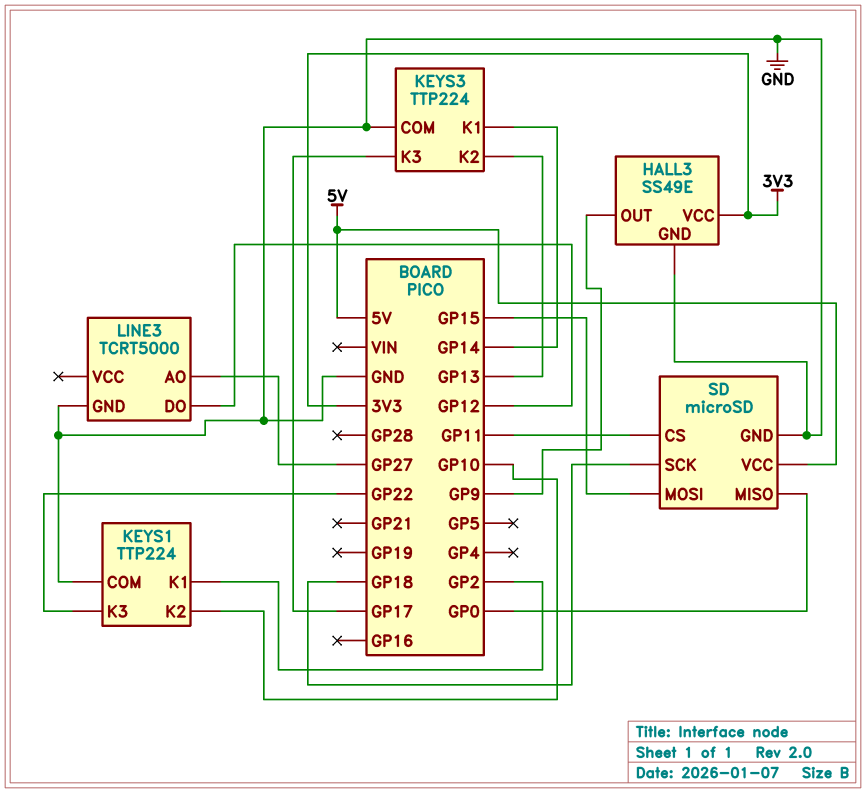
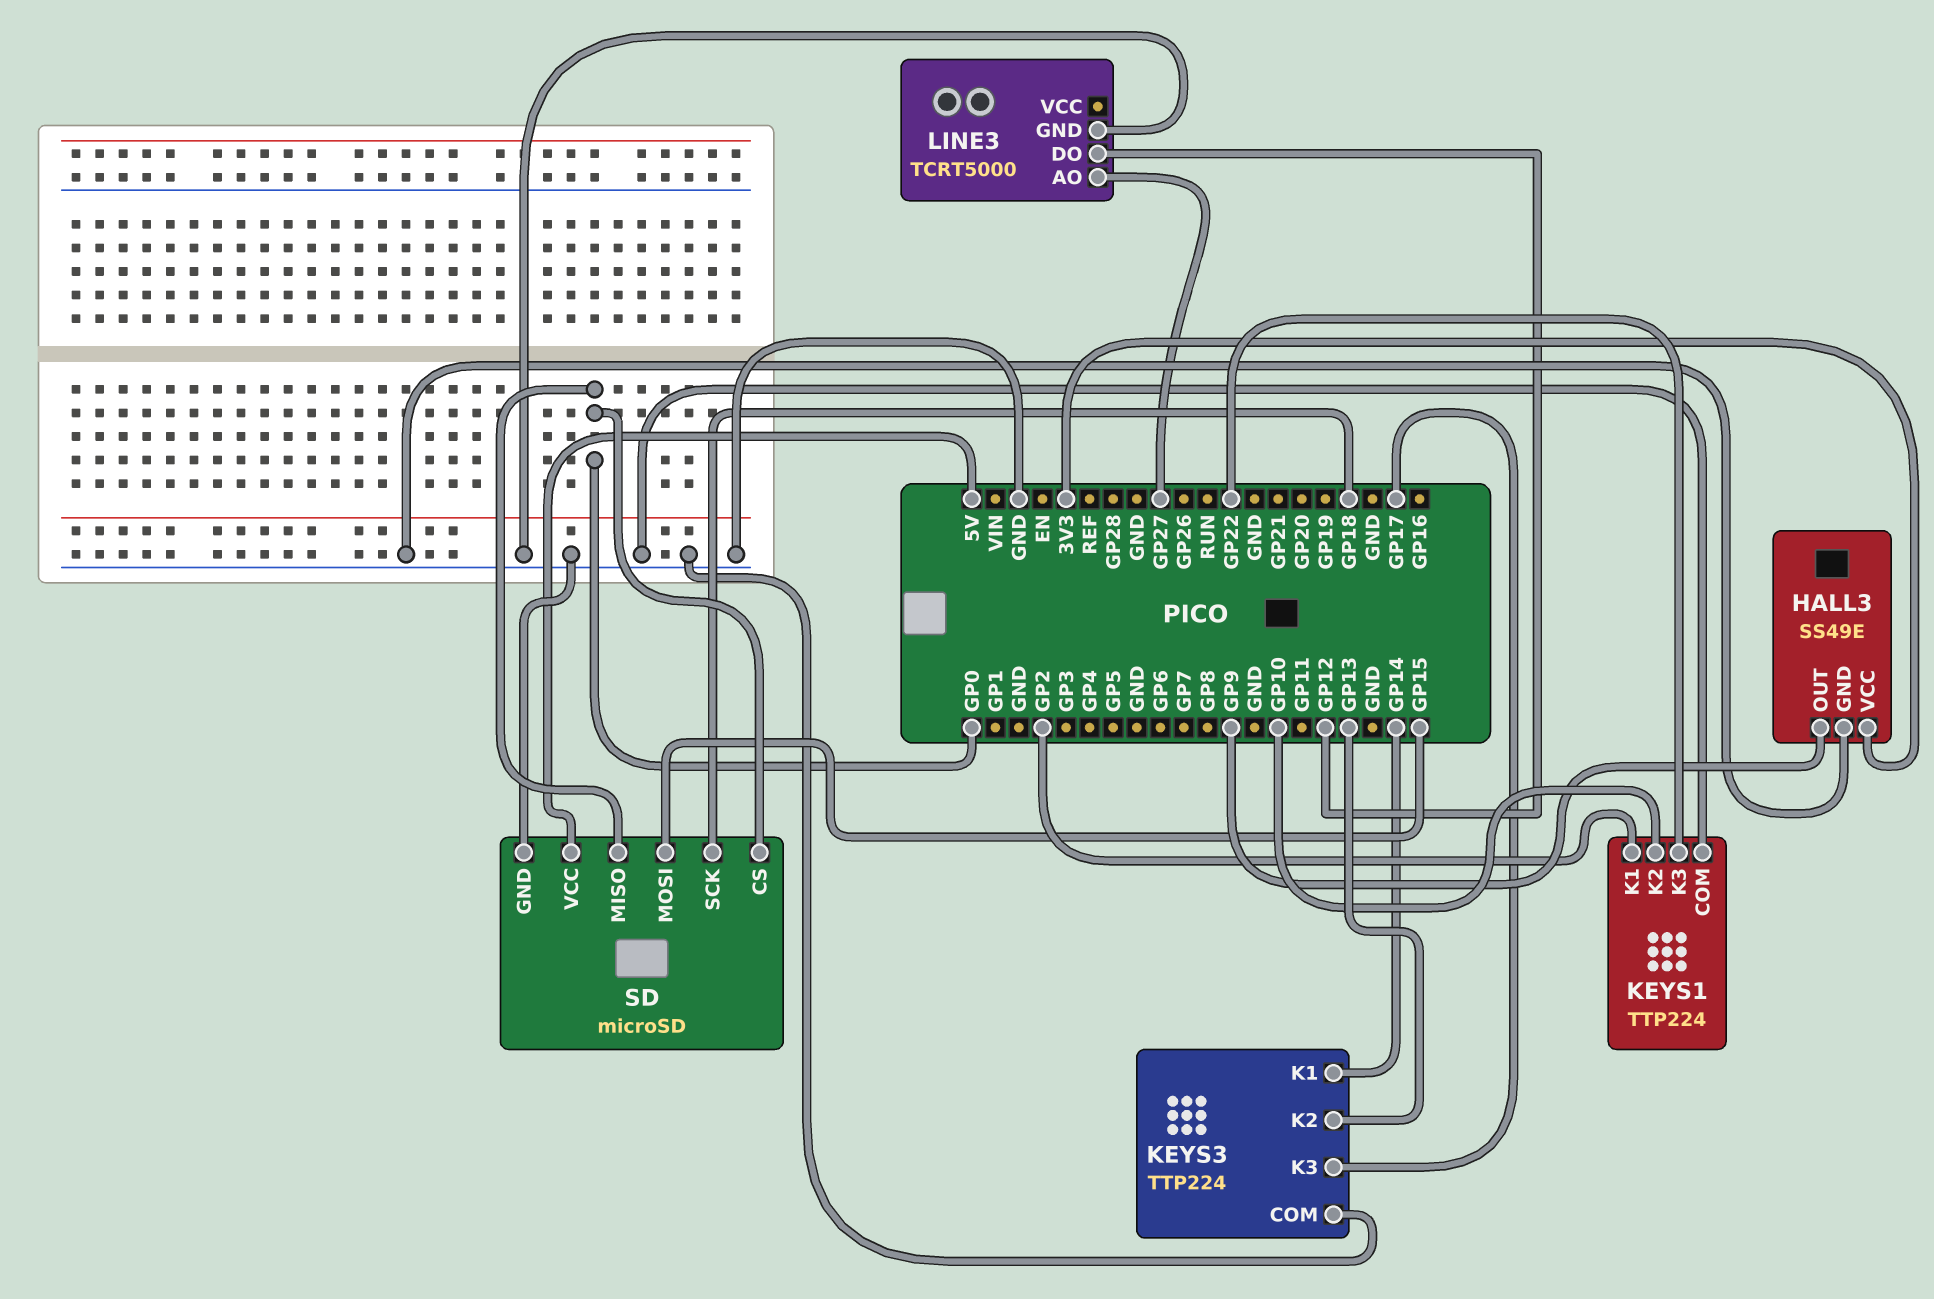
SD pin CS: GP11 -> GP0

